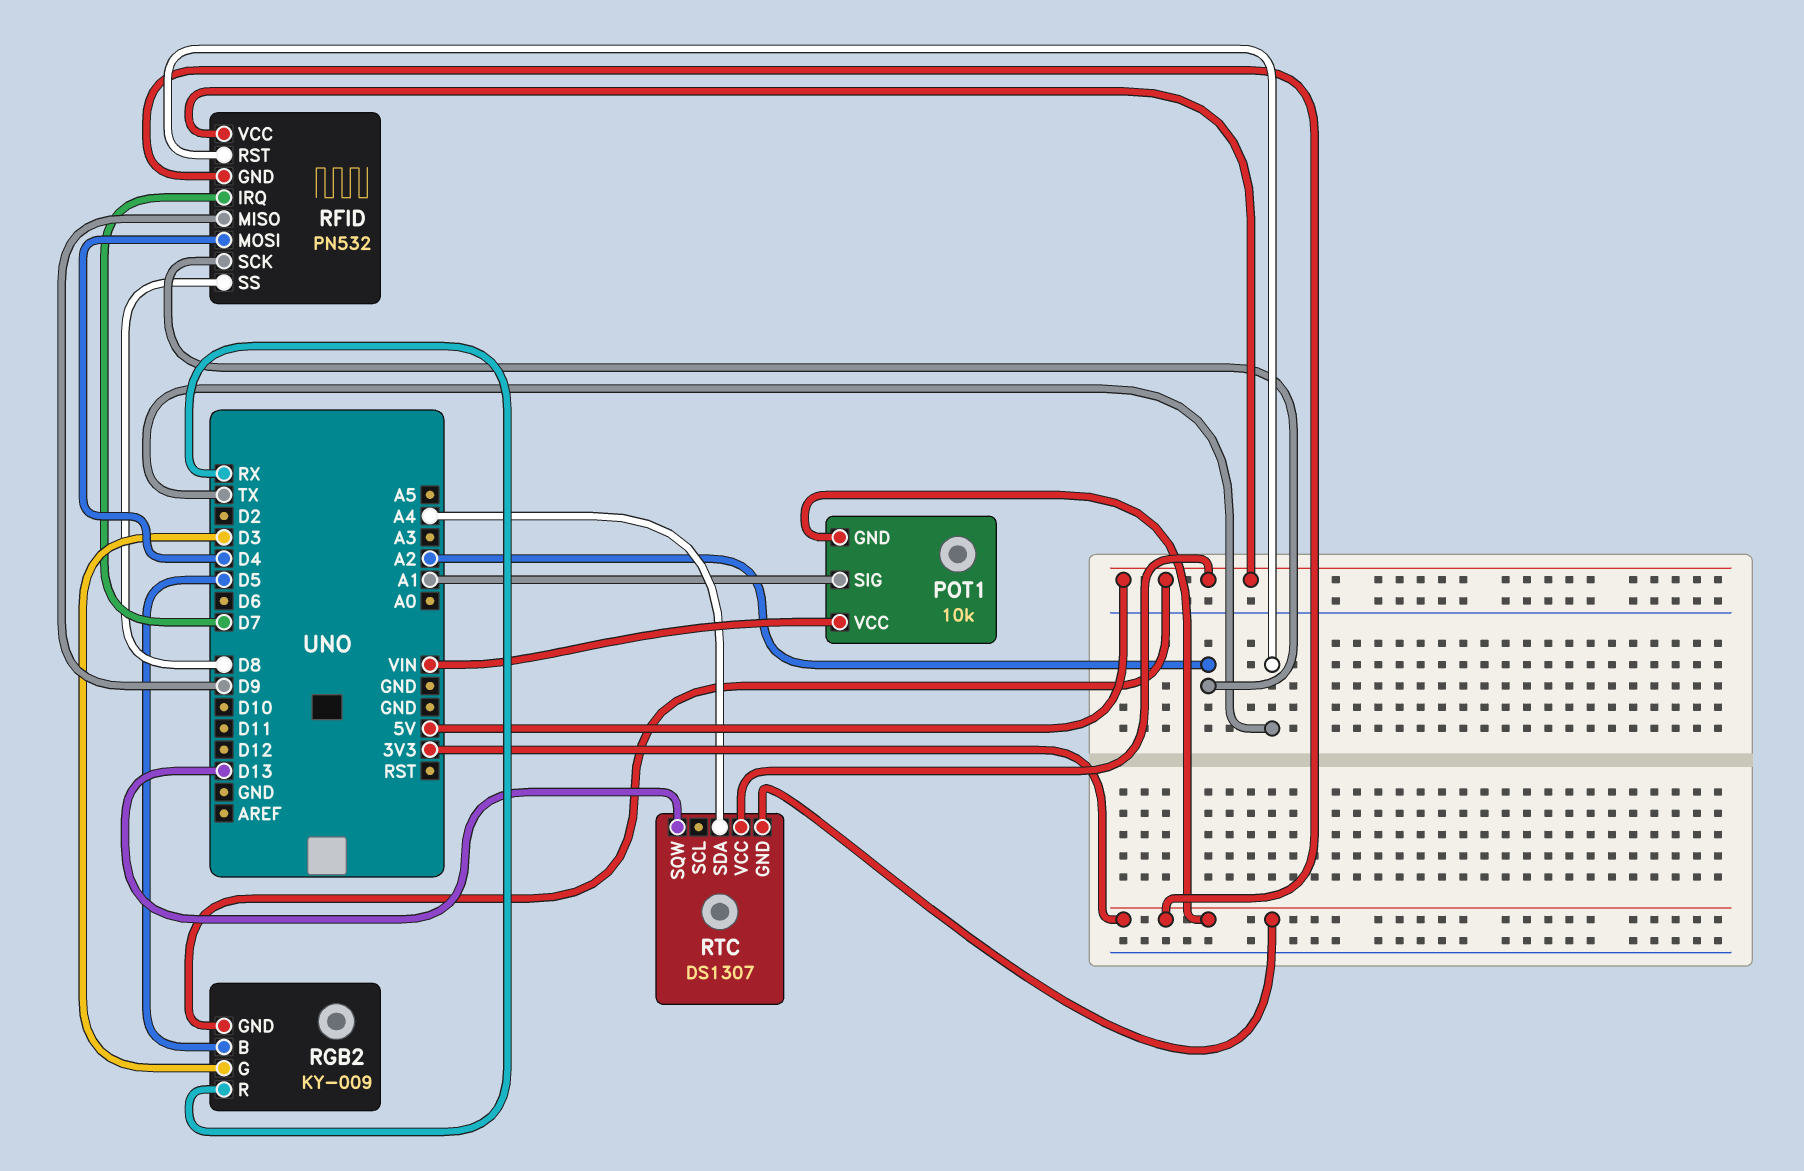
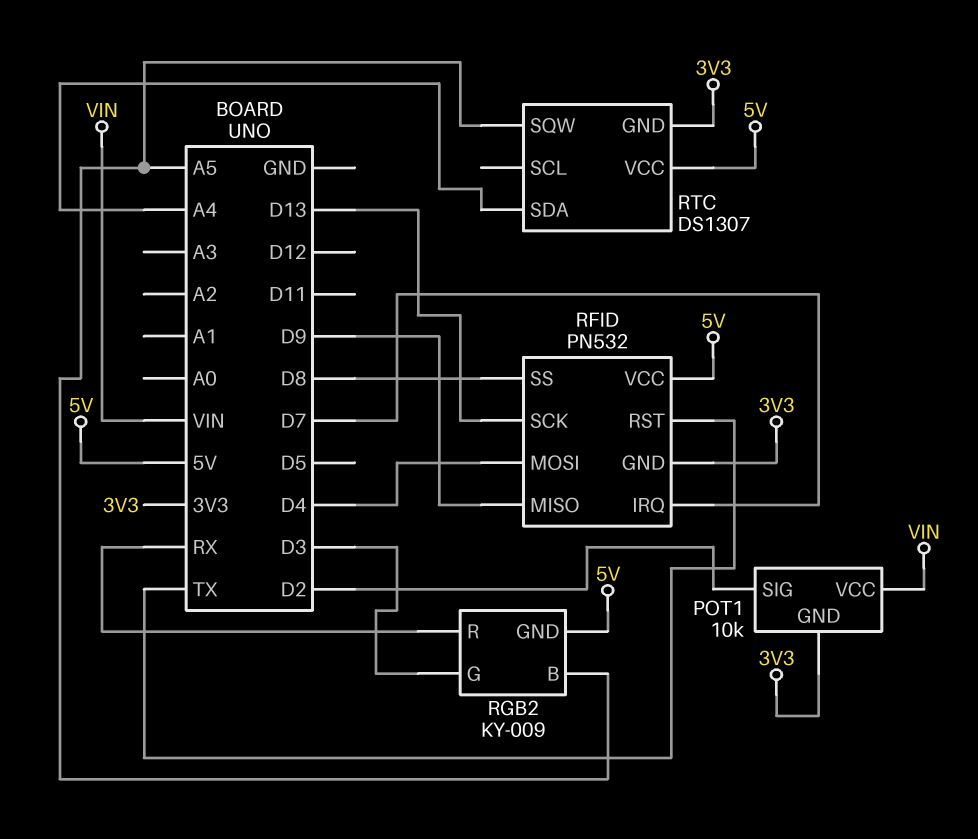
POT1 pin SIG: A1 -> D2
RFID pin SCK: A2 -> D13
RGB2 pin B: D5 -> A5
RTC pin SQW: D13 -> A5

